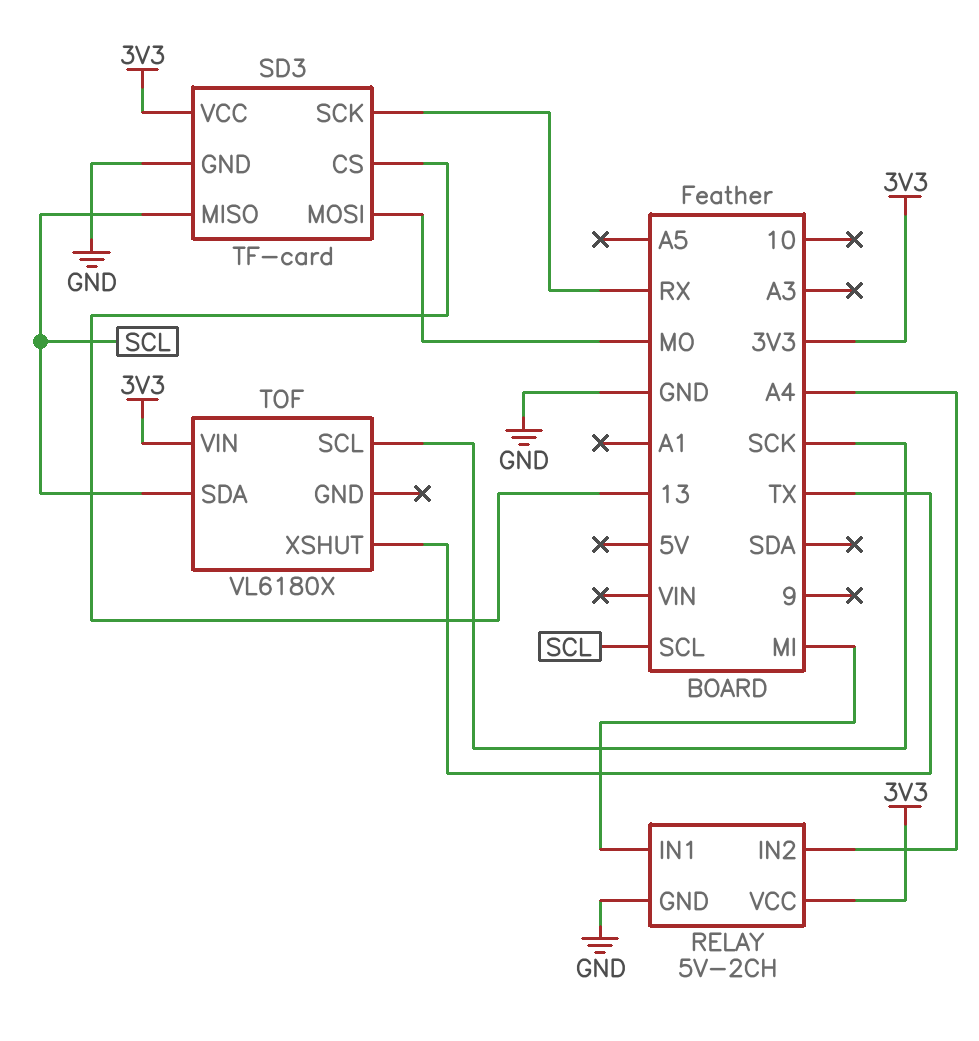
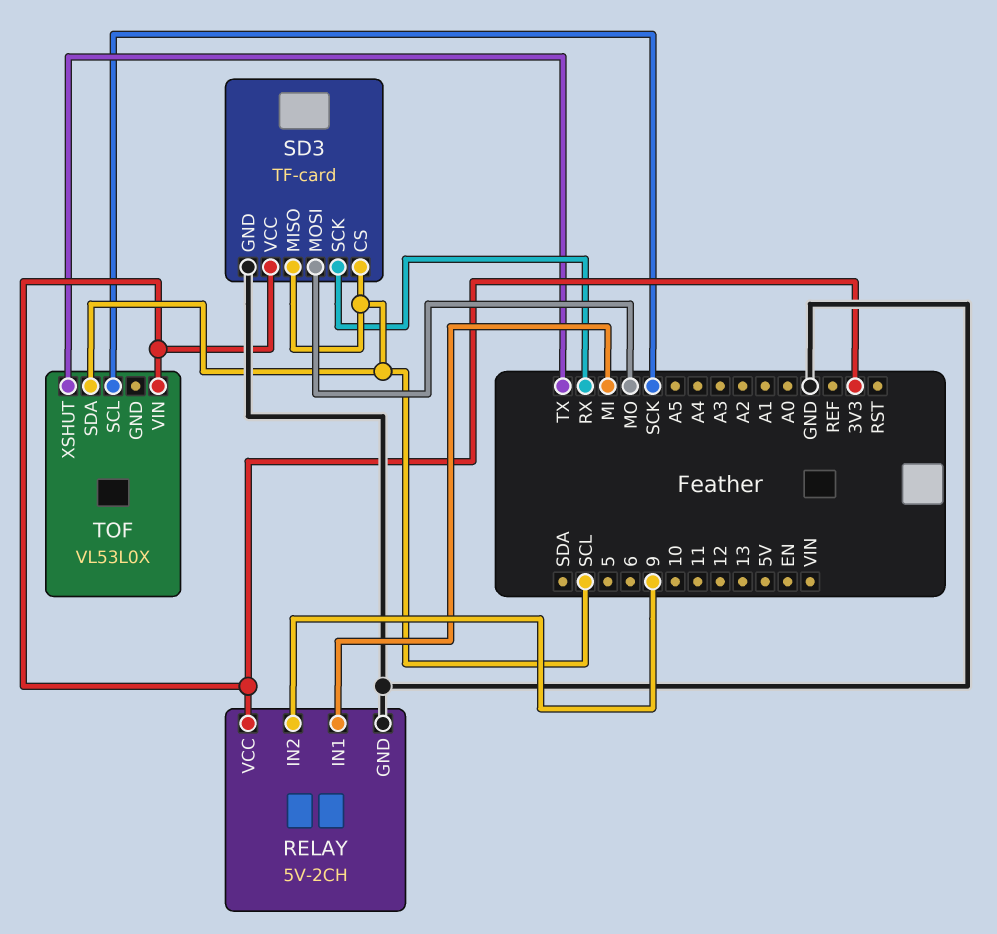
RELAY pin IN2: A4 -> 9
SD3 pin CS: 13 -> SCL
TOF: VL6180X -> VL53L0X

